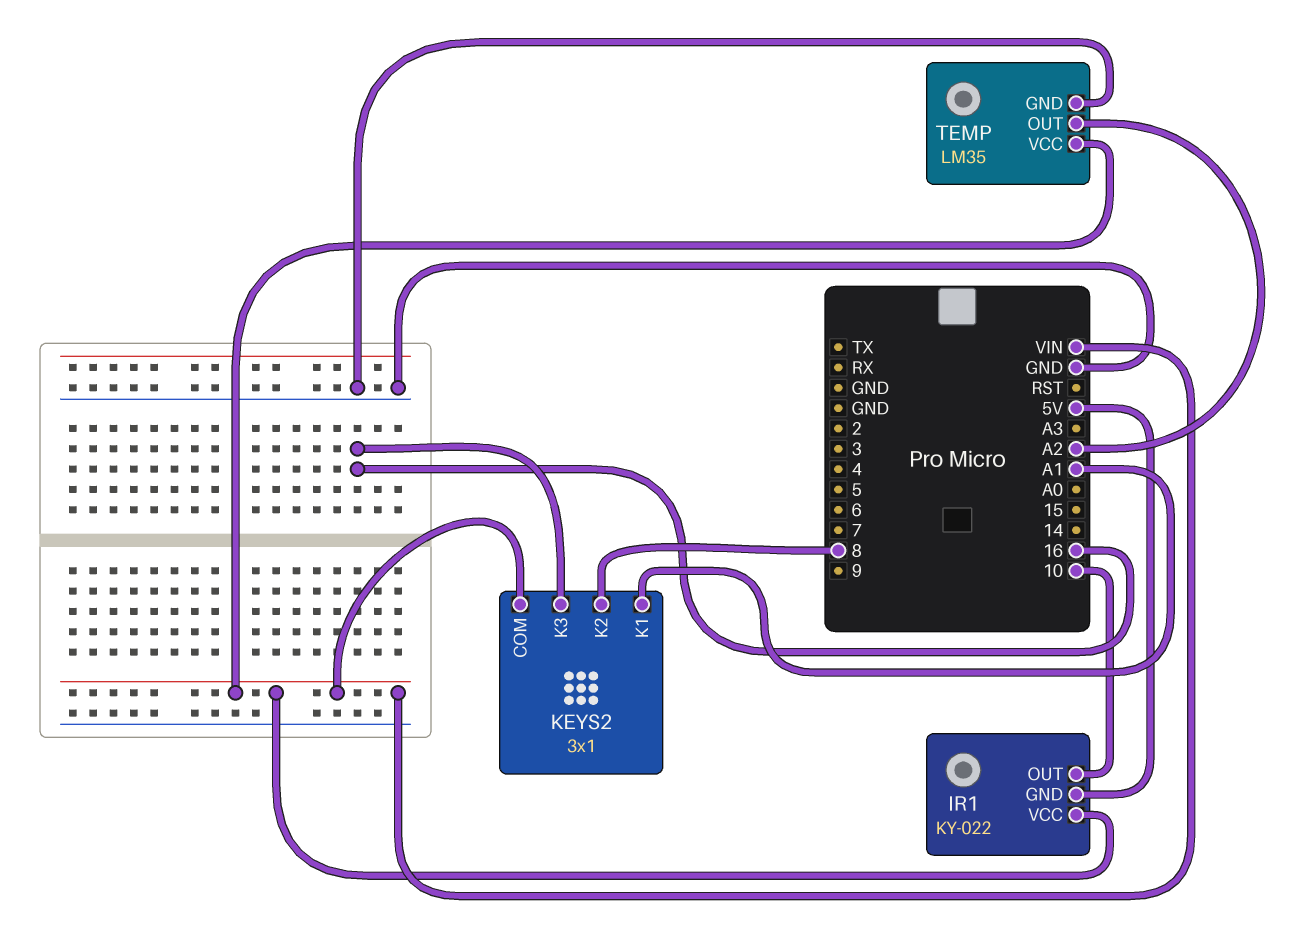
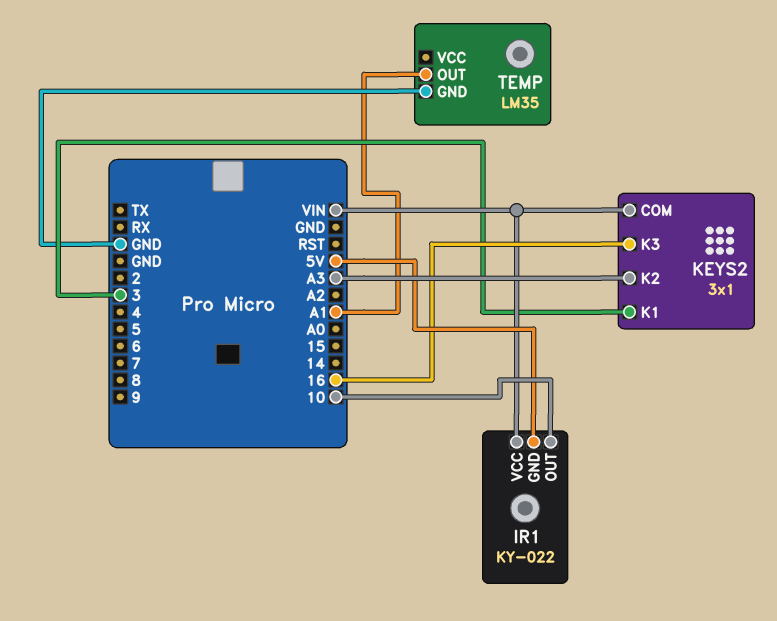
KEYS2 pin K1: A1 -> 3
KEYS2 pin K2: 8 -> A3
TEMP pin OUT: A2 -> A1
TEMP pin VCC: VIN -> none

